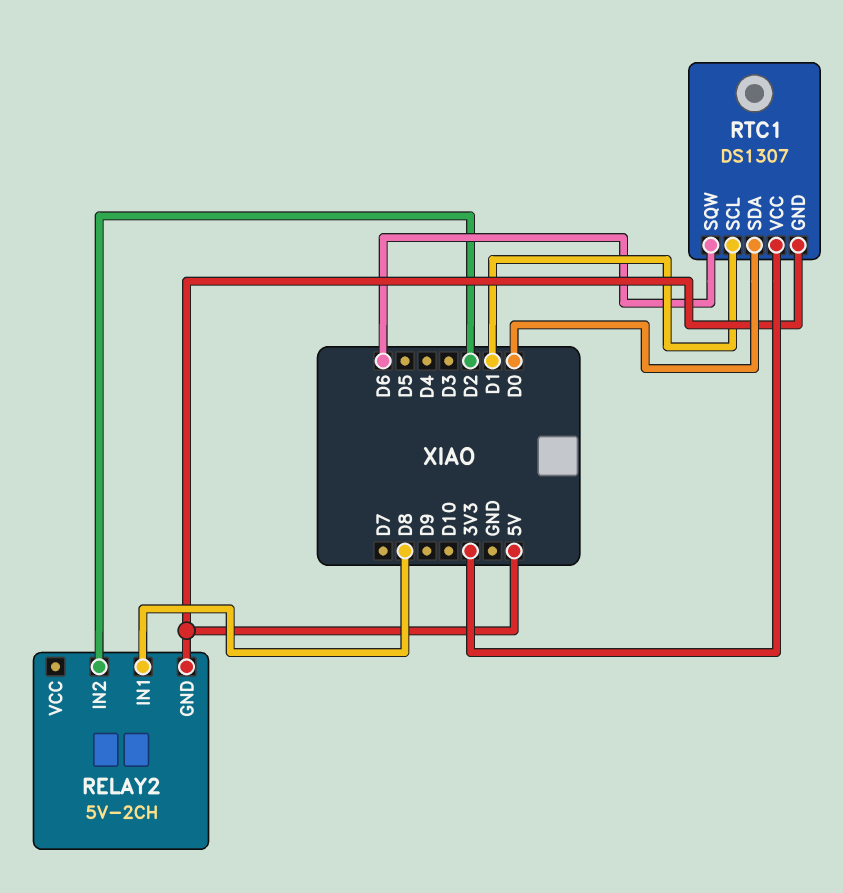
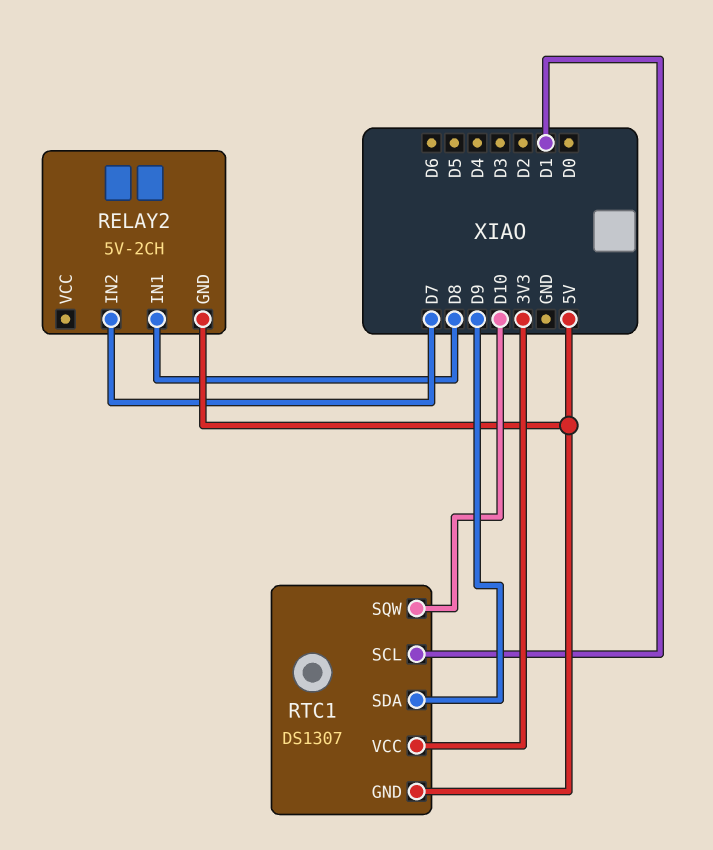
RELAY2 pin IN2: D2 -> D7
RTC1 pin SDA: D0 -> D9
RTC1 pin SQW: D6 -> D10

